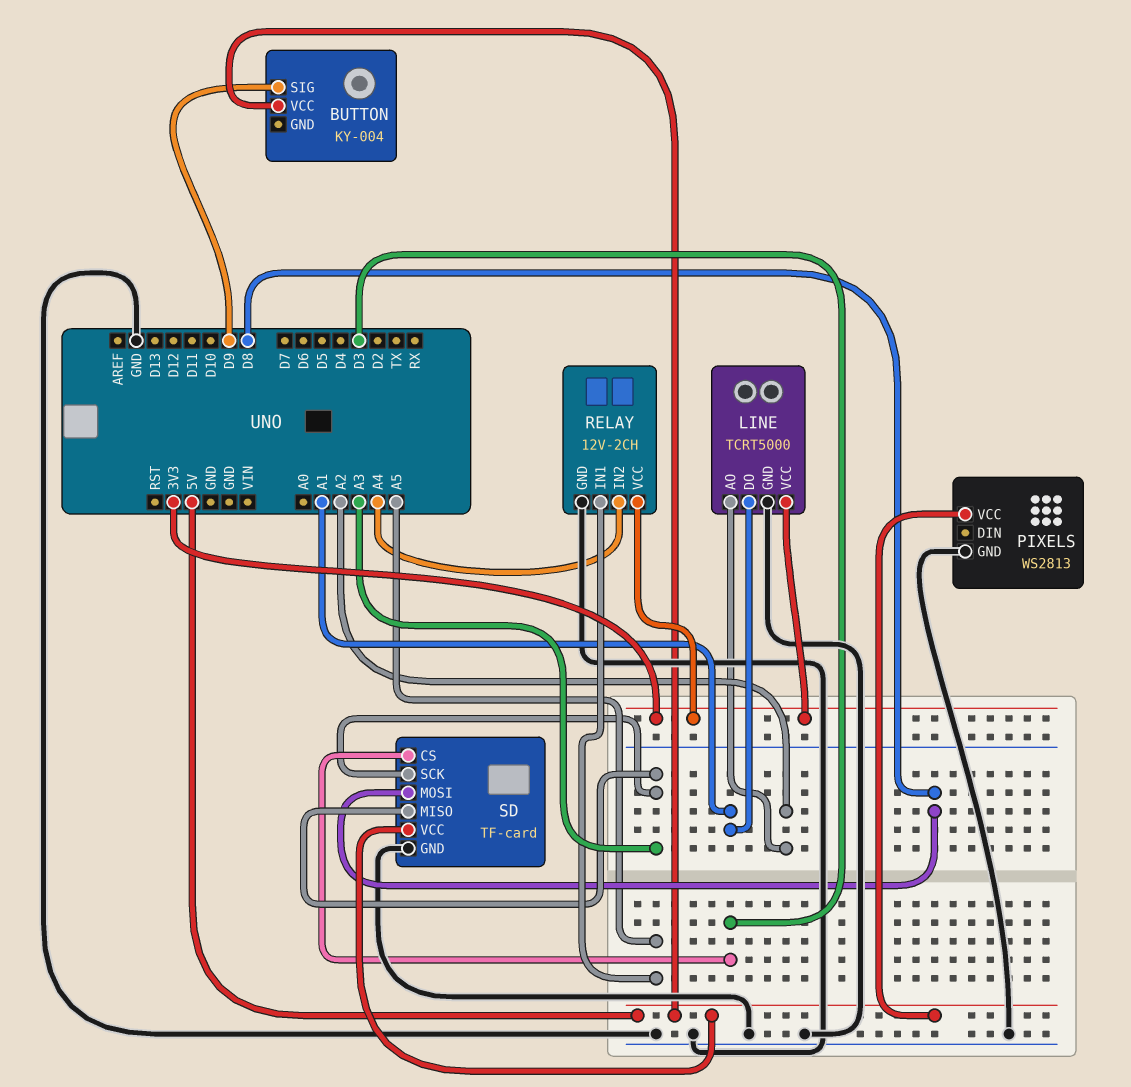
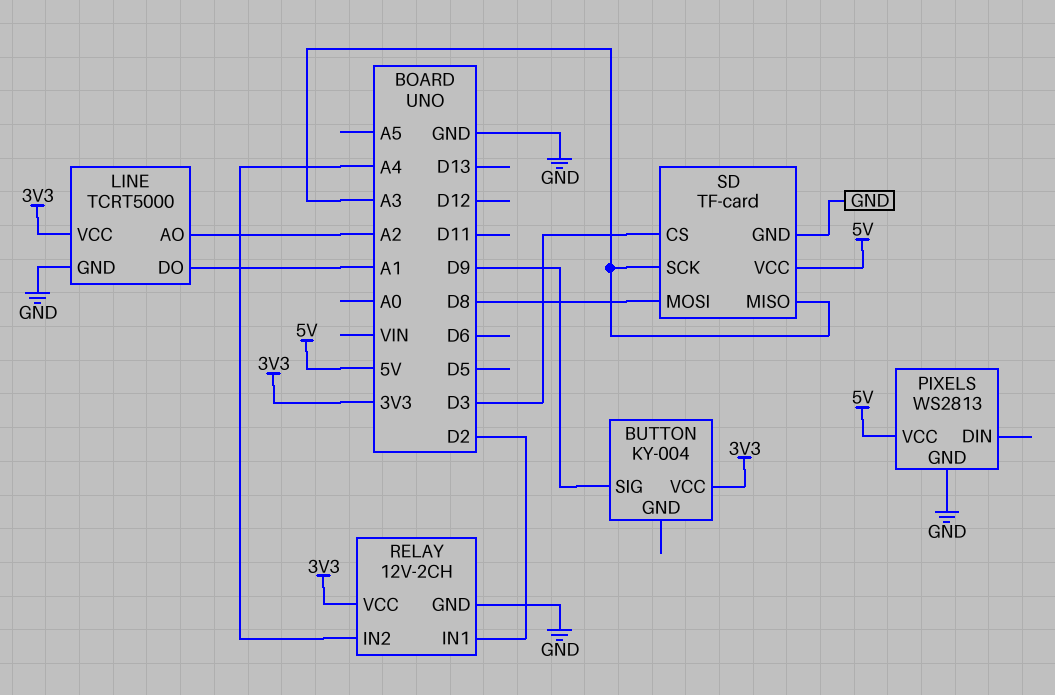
BUTTON pin VCC: 5V -> 3V3
RELAY pin IN1: A5 -> D2

